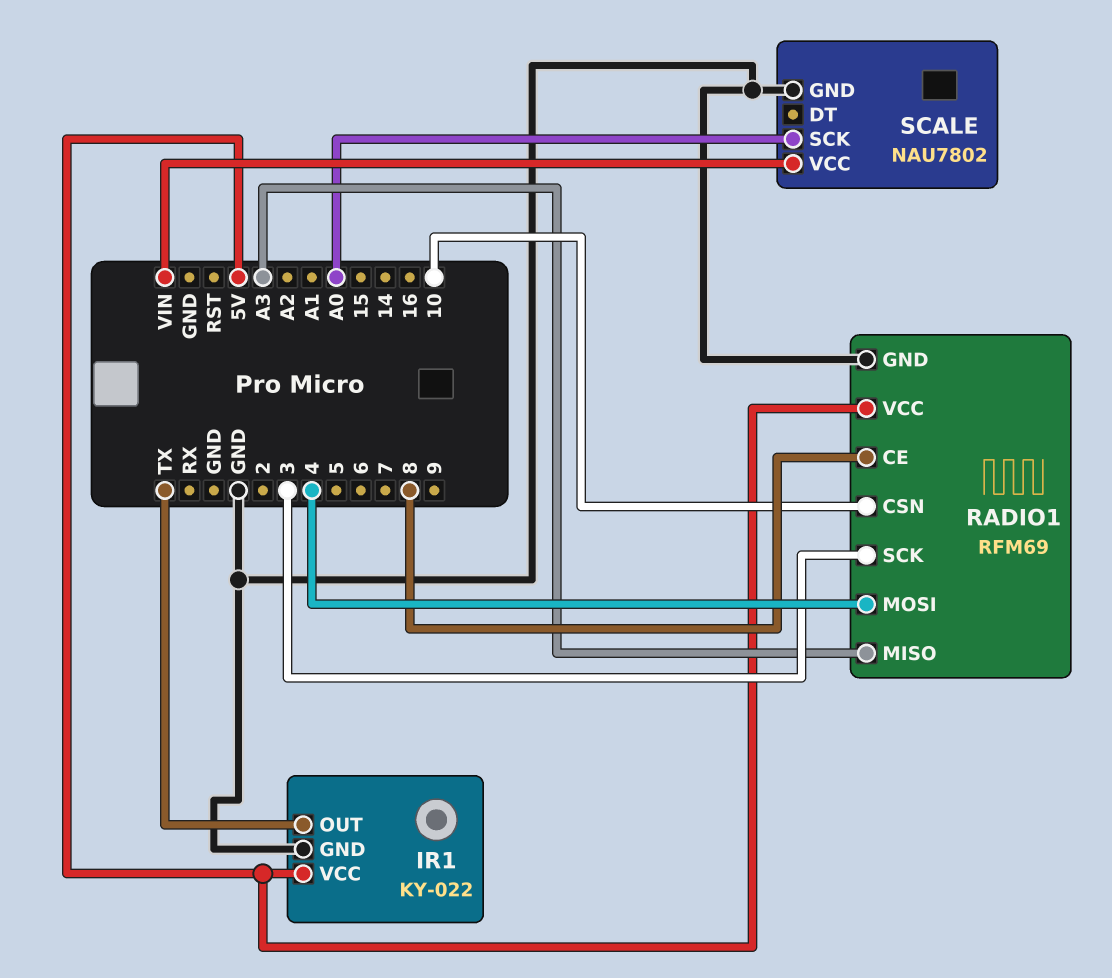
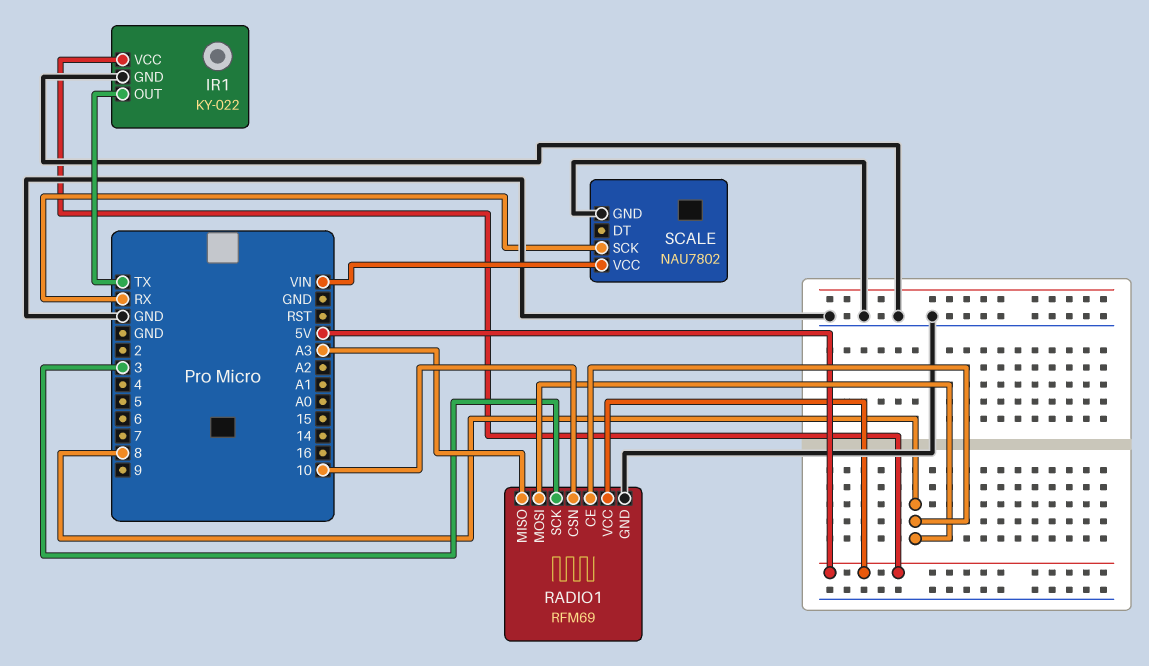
RADIO1 pin MOSI: 4 -> 8
SCALE pin SCK: A0 -> RX

